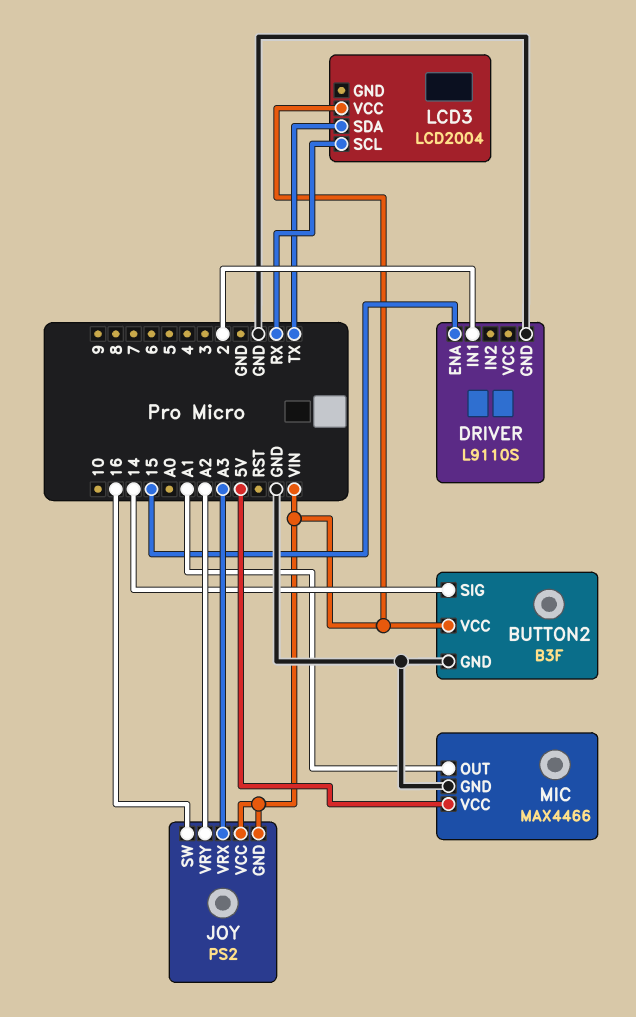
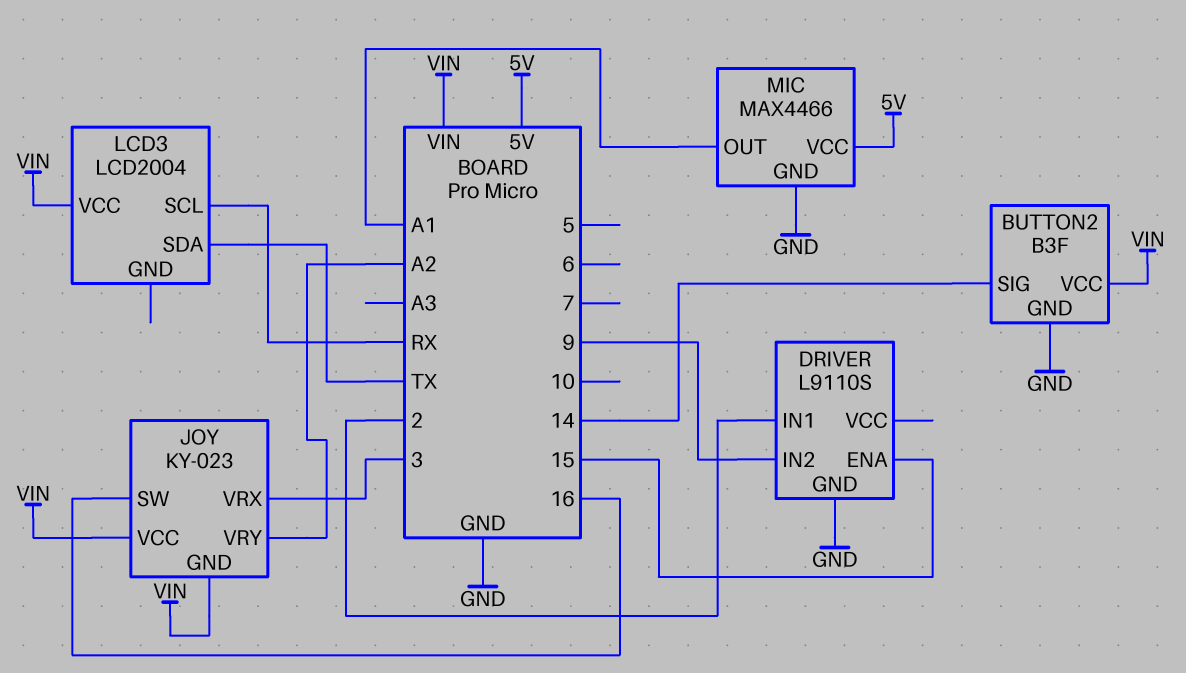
DRIVER pin IN2: none -> 9
JOY: PS2 -> KY-023
JOY pin VRX: A3 -> 3

